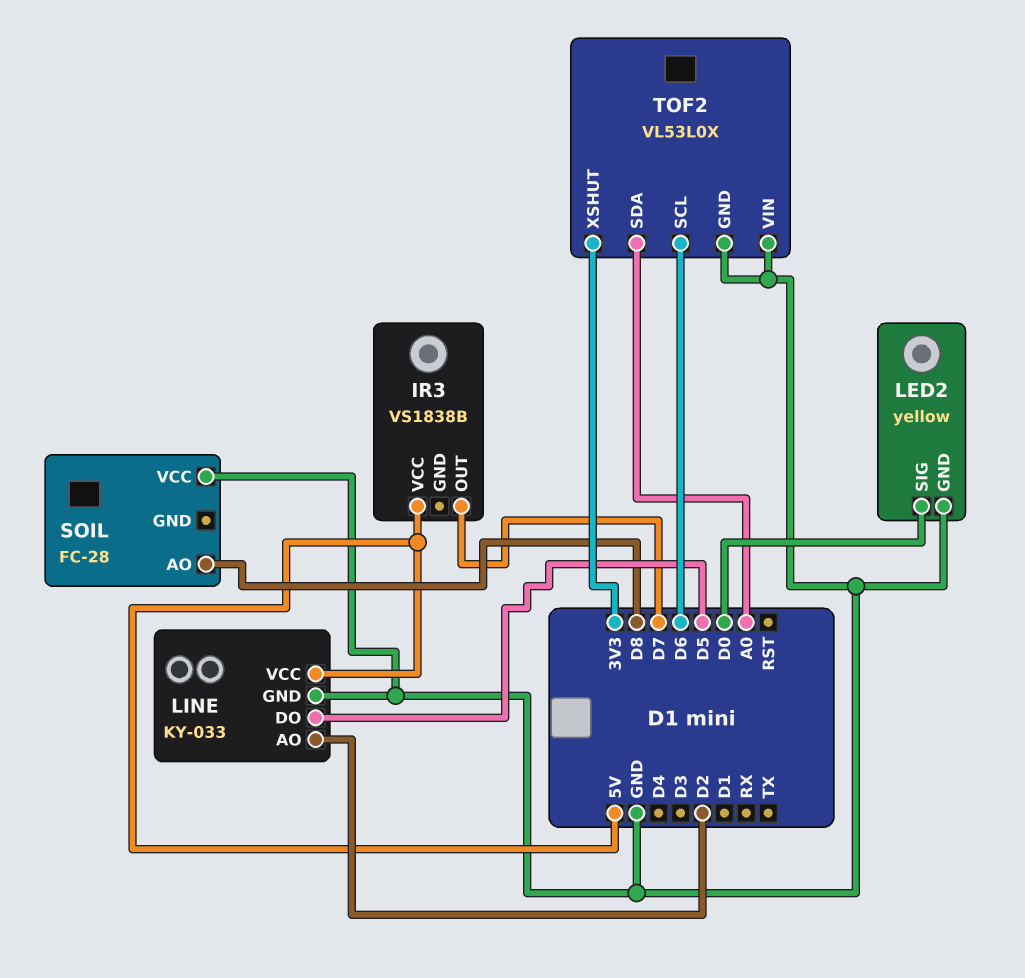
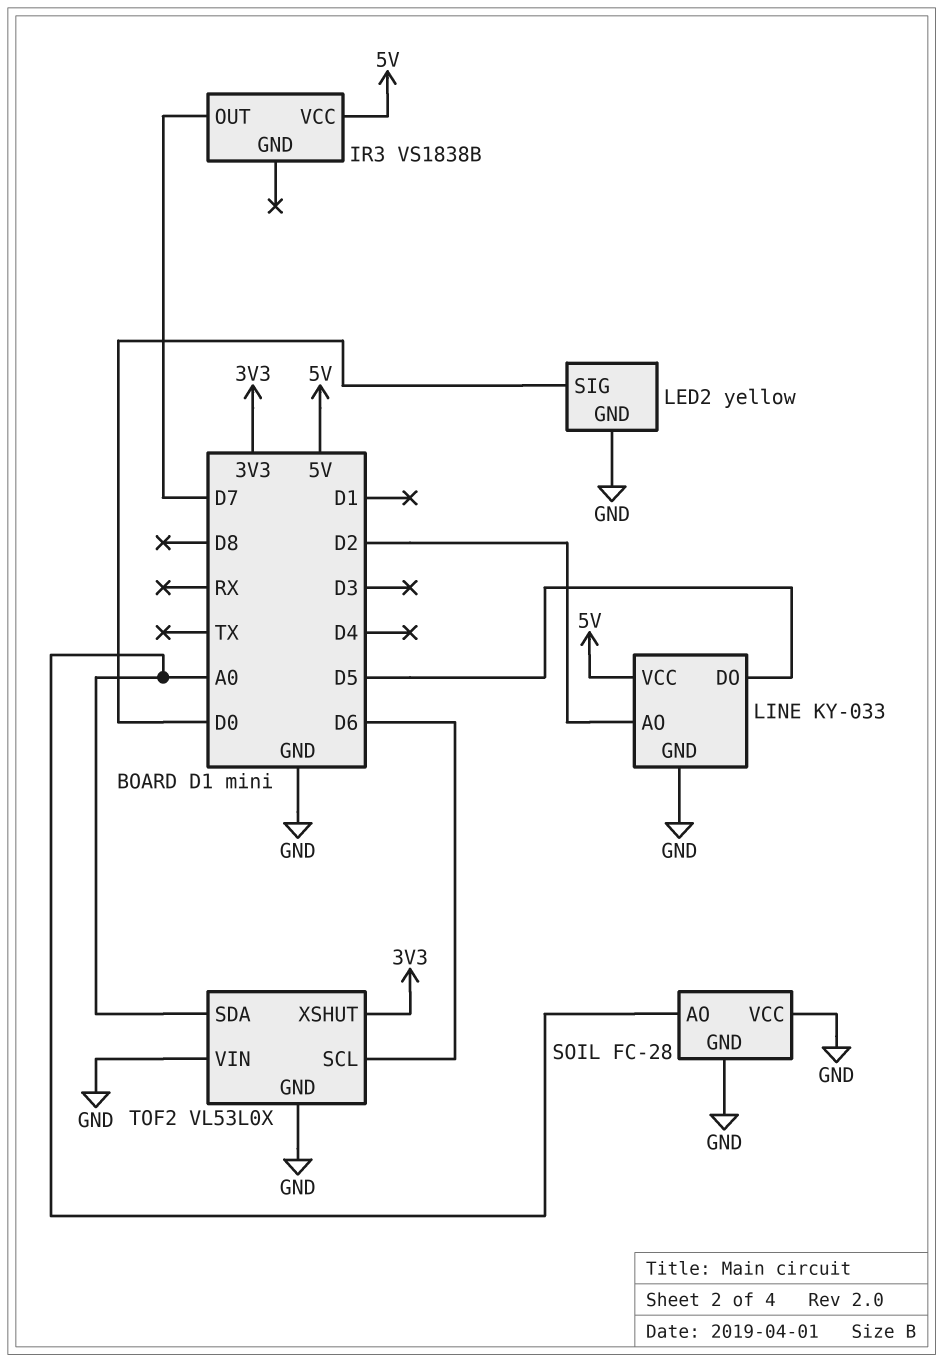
SOIL pin AO: D8 -> A0
SOIL pin GND: none -> GND

